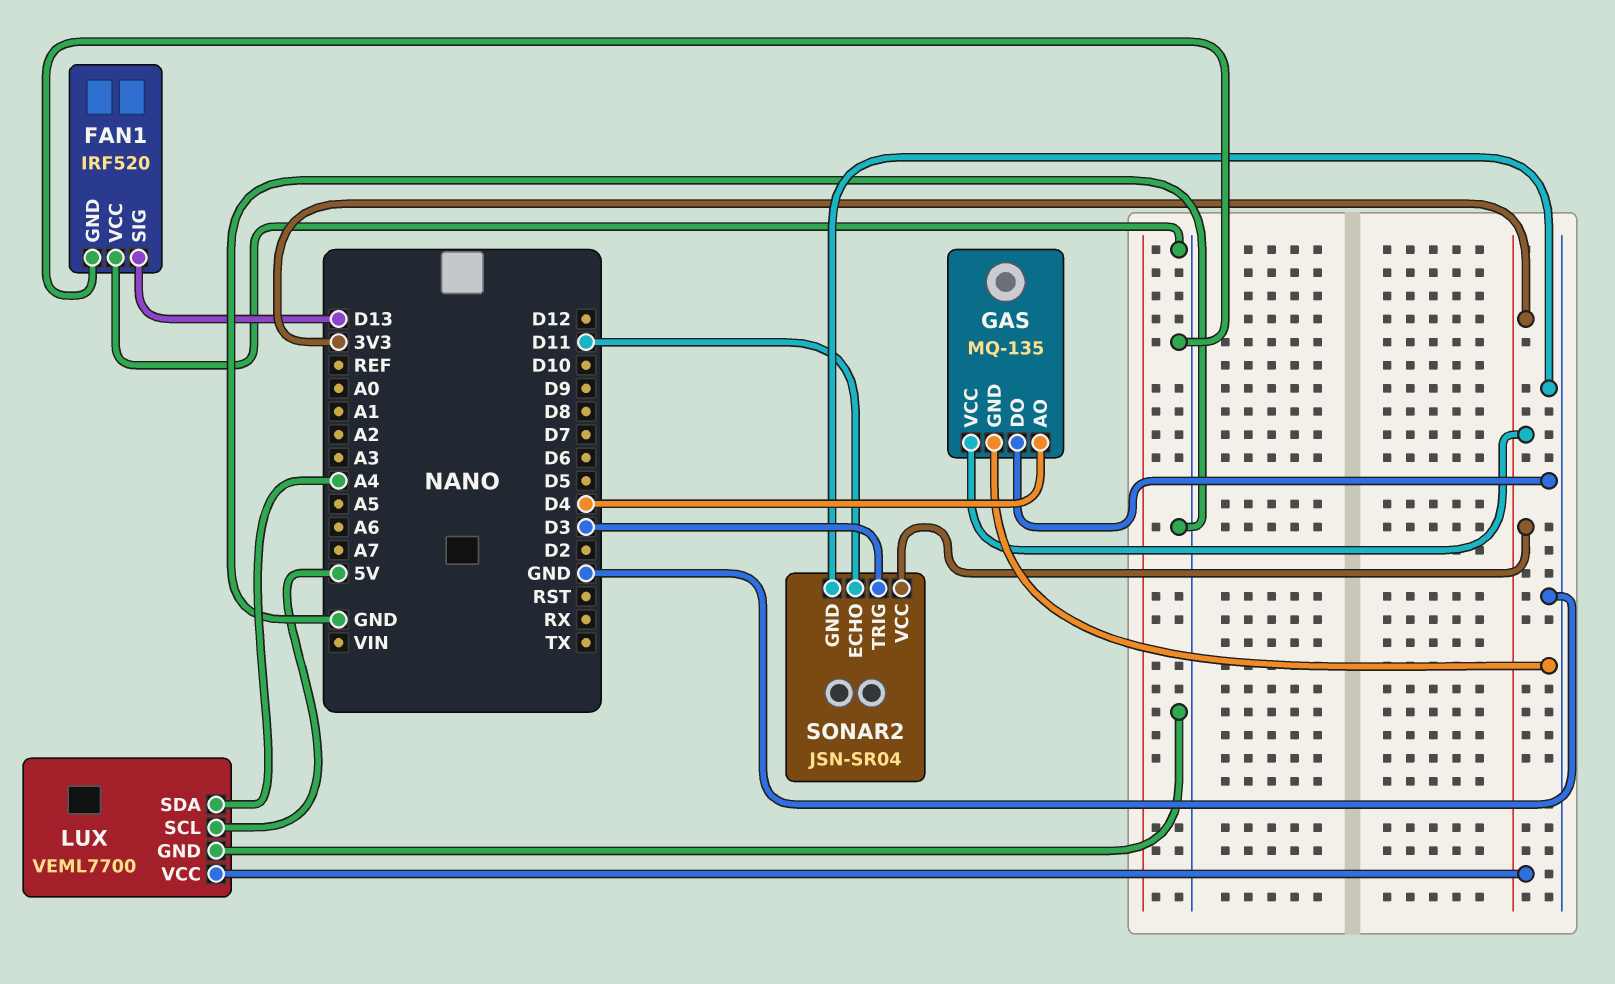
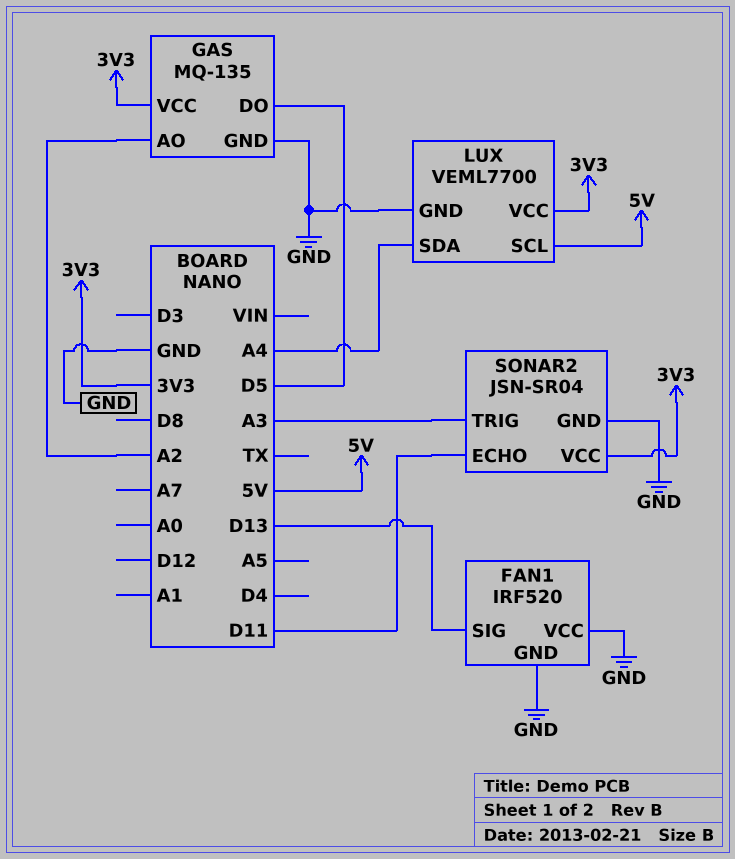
GAS pin AO: D4 -> A2
GAS pin DO: GND -> D5
SONAR2 pin TRIG: D3 -> A3

